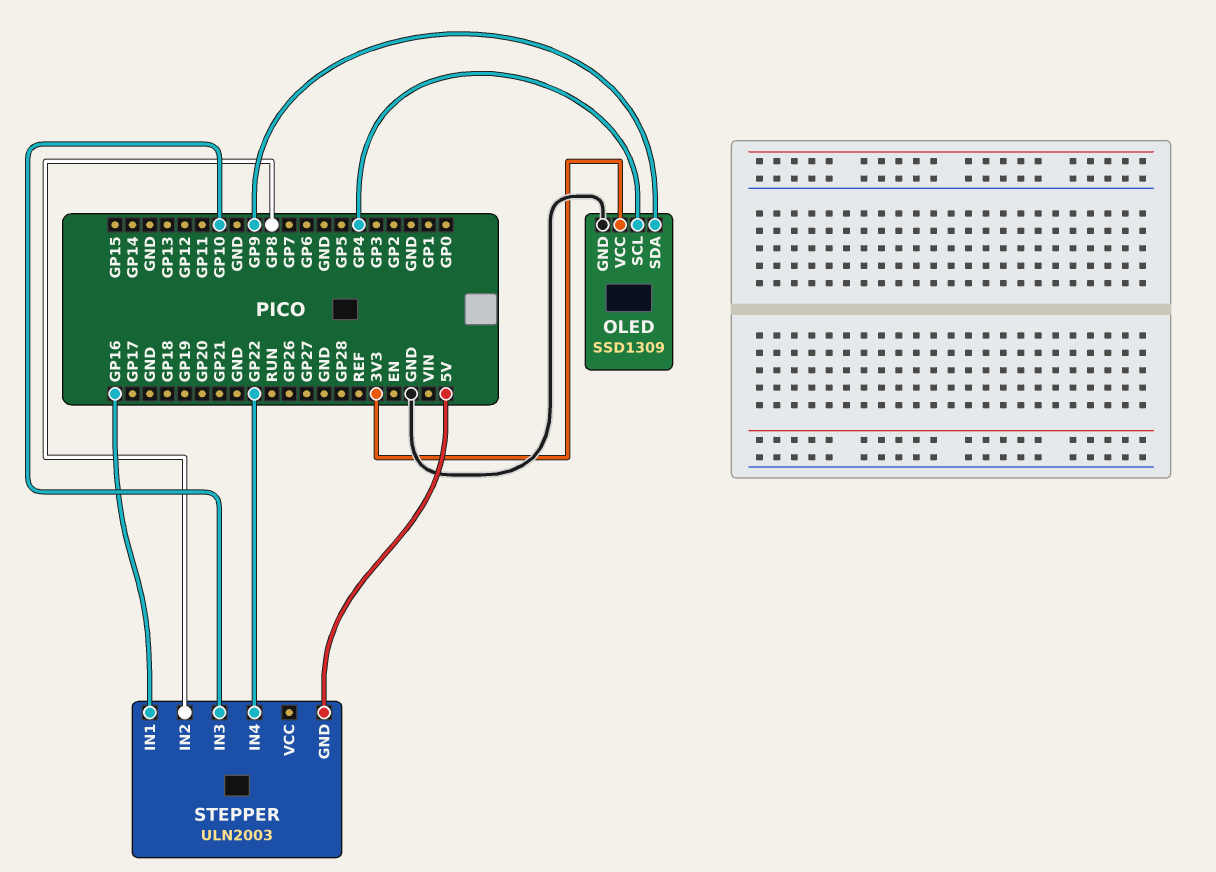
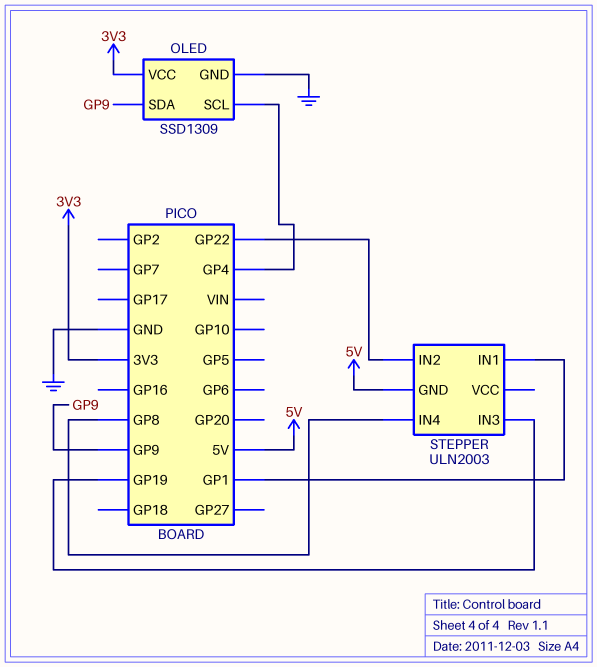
STEPPER pin IN1: GP16 -> GP1
STEPPER pin IN2: GP8 -> GP22
STEPPER pin IN3: GP10 -> GP19
STEPPER pin IN4: GP22 -> GP8

